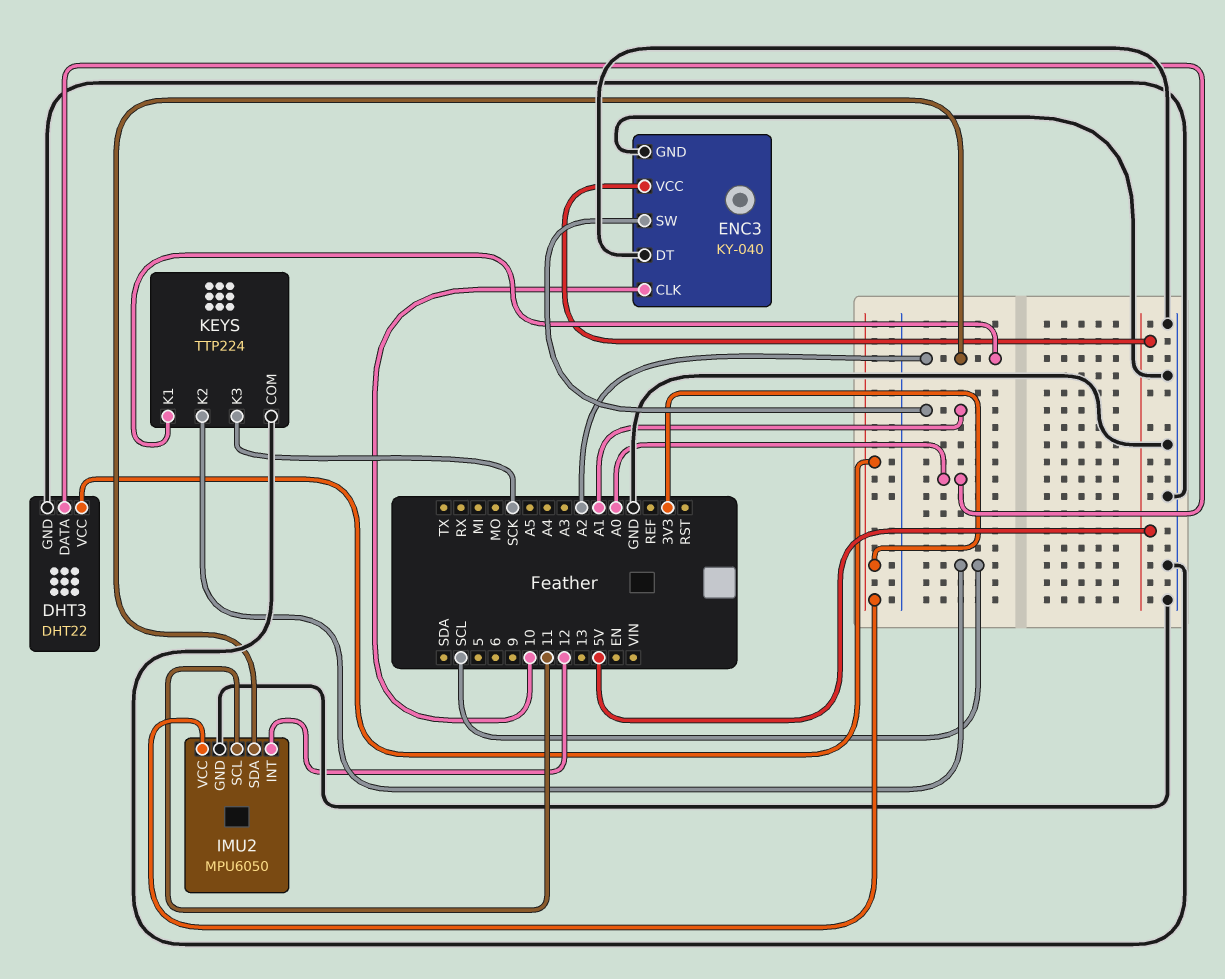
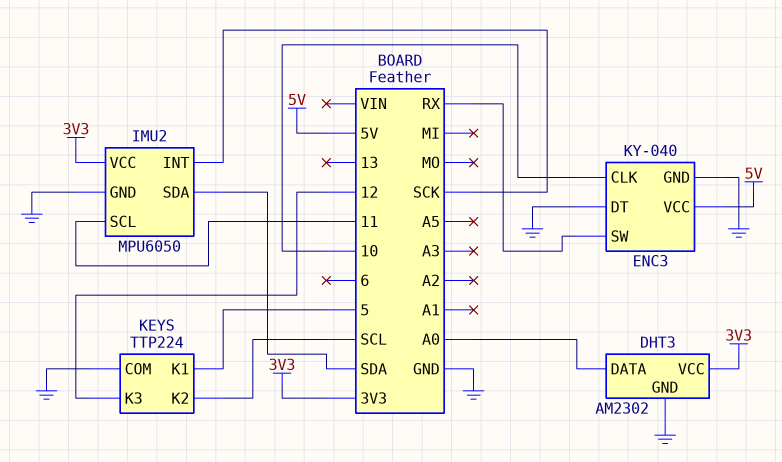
DHT3: DHT22 -> AM2302
ENC3 pin SW: A1 -> RX
IMU2 pin INT: 12 -> SCK
IMU2 pin SDA: A2 -> SDA
KEYS pin K1: A2 -> 5
KEYS pin K3: SCK -> 12

